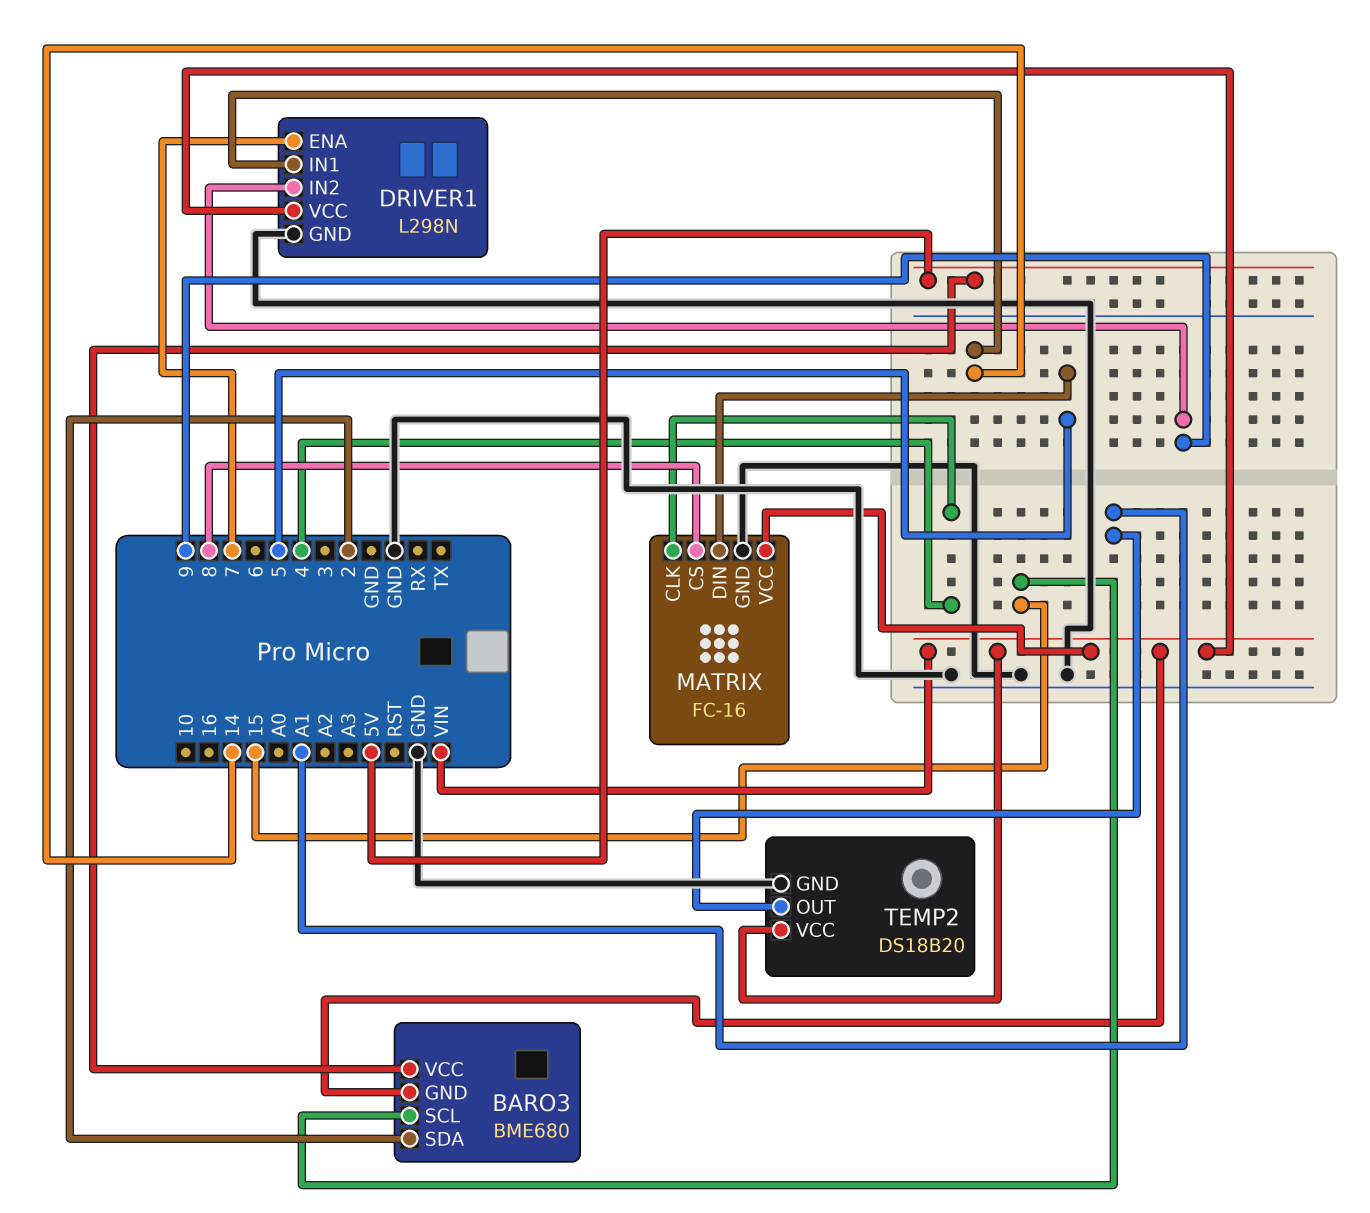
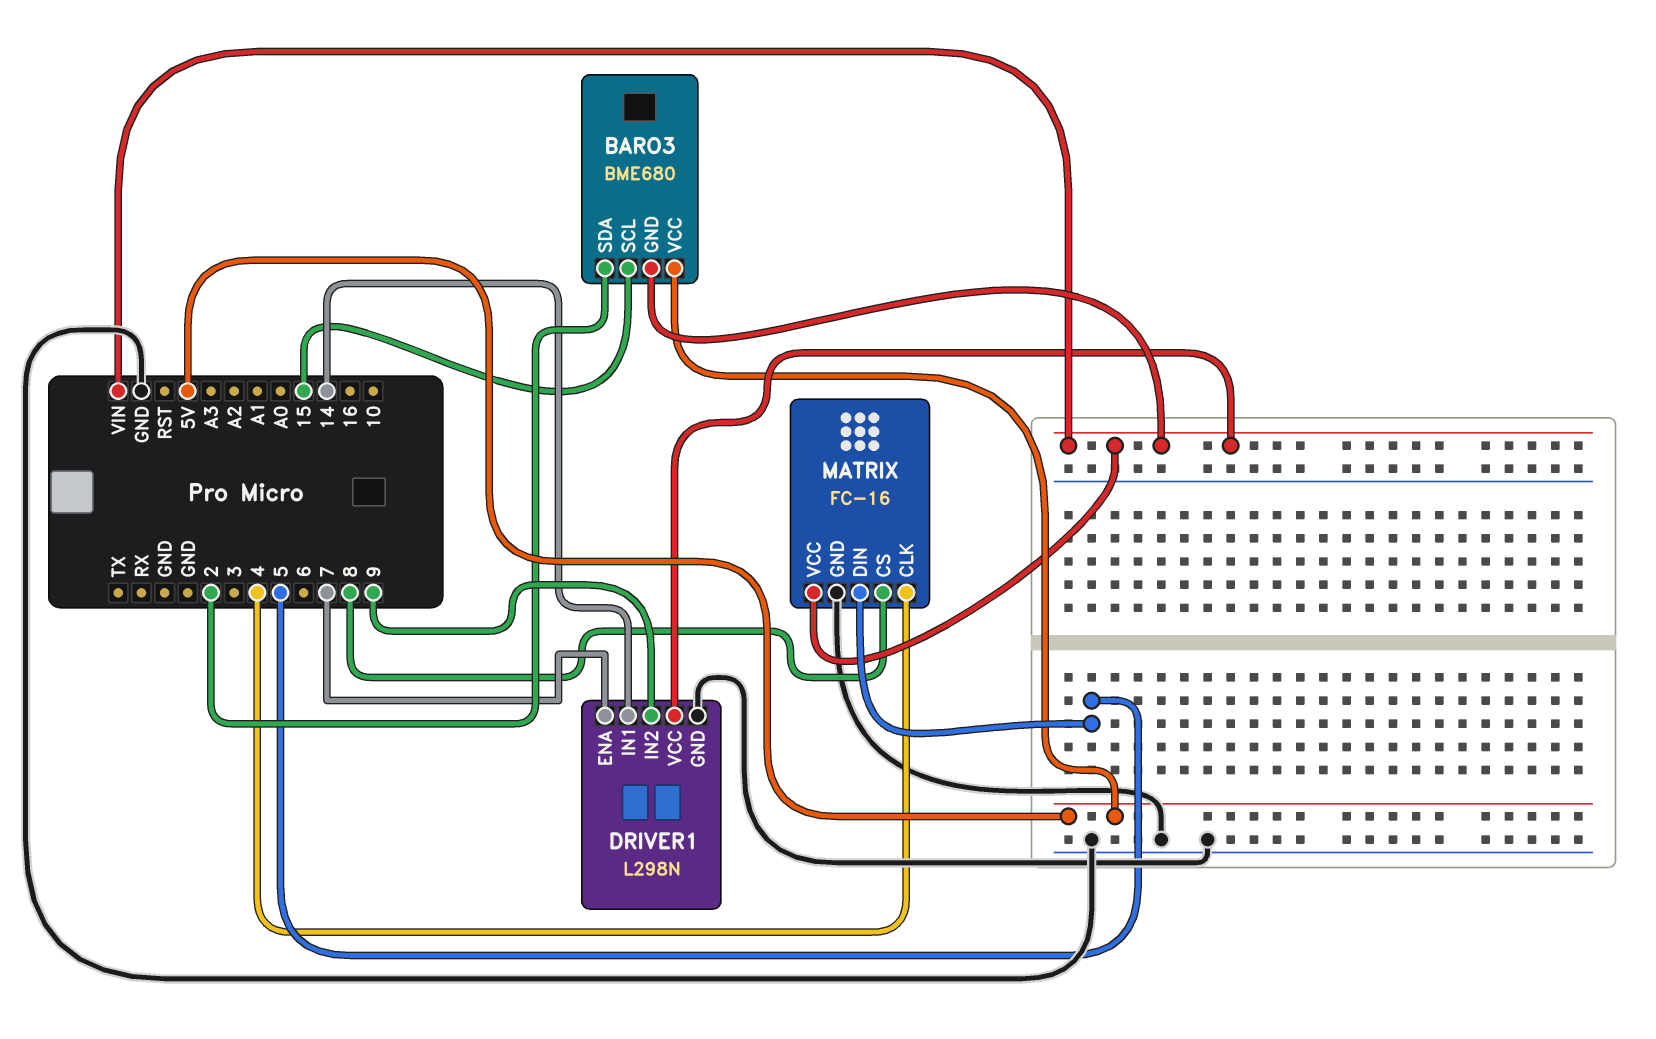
TEMP2: DS18B20 -> none
TEMP2 pin GND: GND -> none
TEMP2 pin OUT: A1 -> none
TEMP2 pin VCC: VIN -> none

